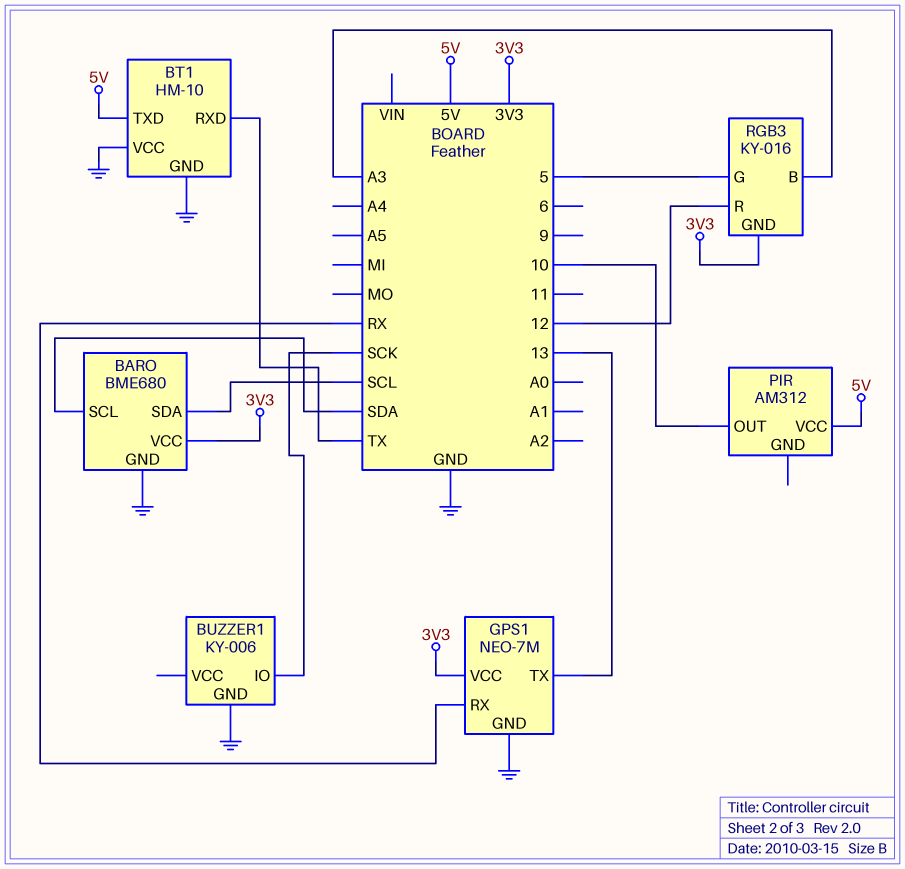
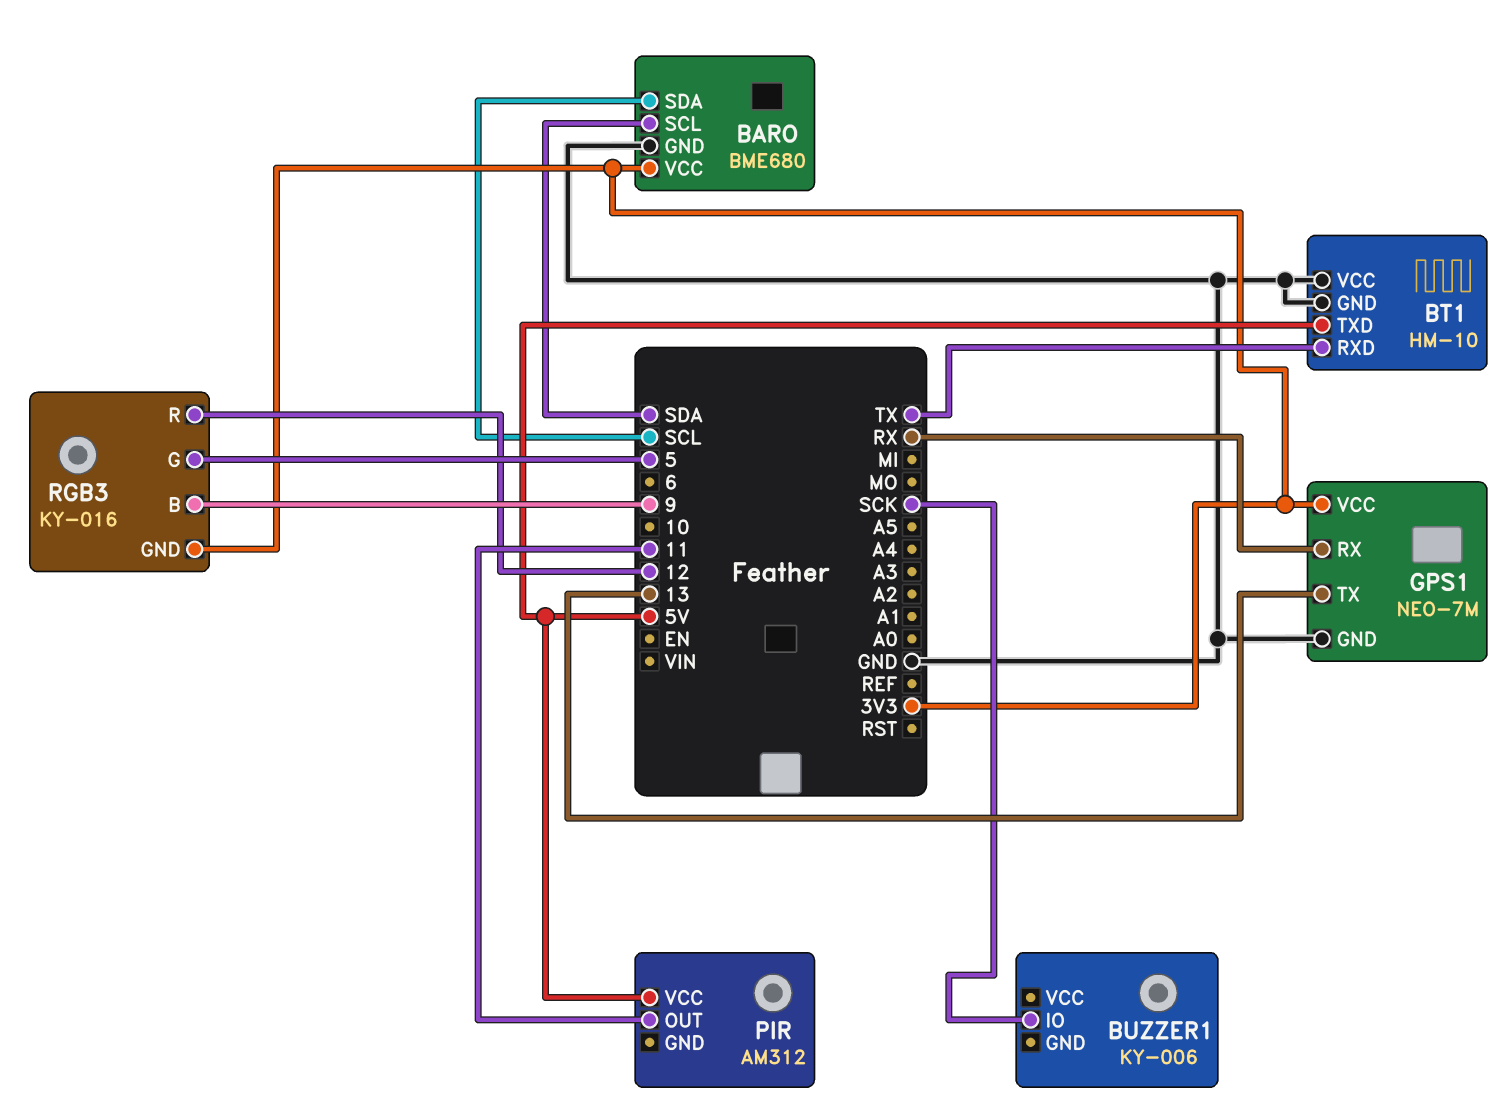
BUZZER1 pin GND: GND -> none
PIR pin OUT: 10 -> 11
RGB3 pin B: A3 -> 9

